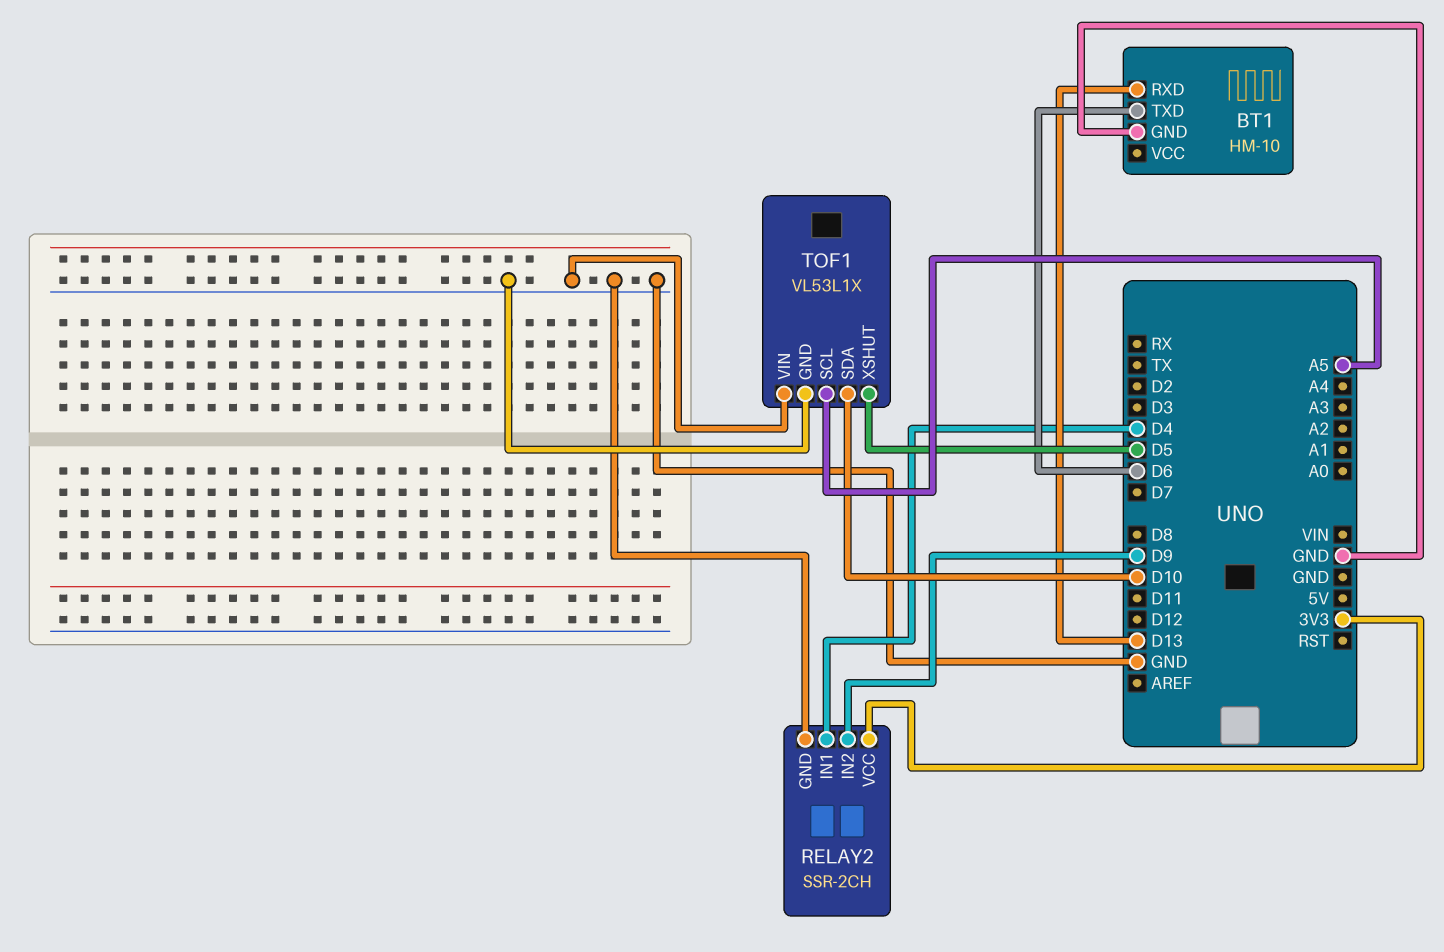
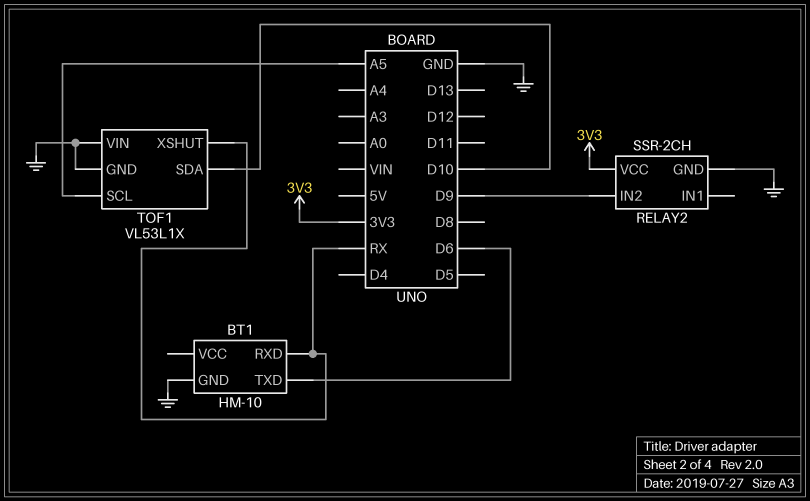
BT1 pin RXD: D13 -> RX
RELAY2 pin IN1: D4 -> none
TOF1 pin XSHUT: D5 -> RX

